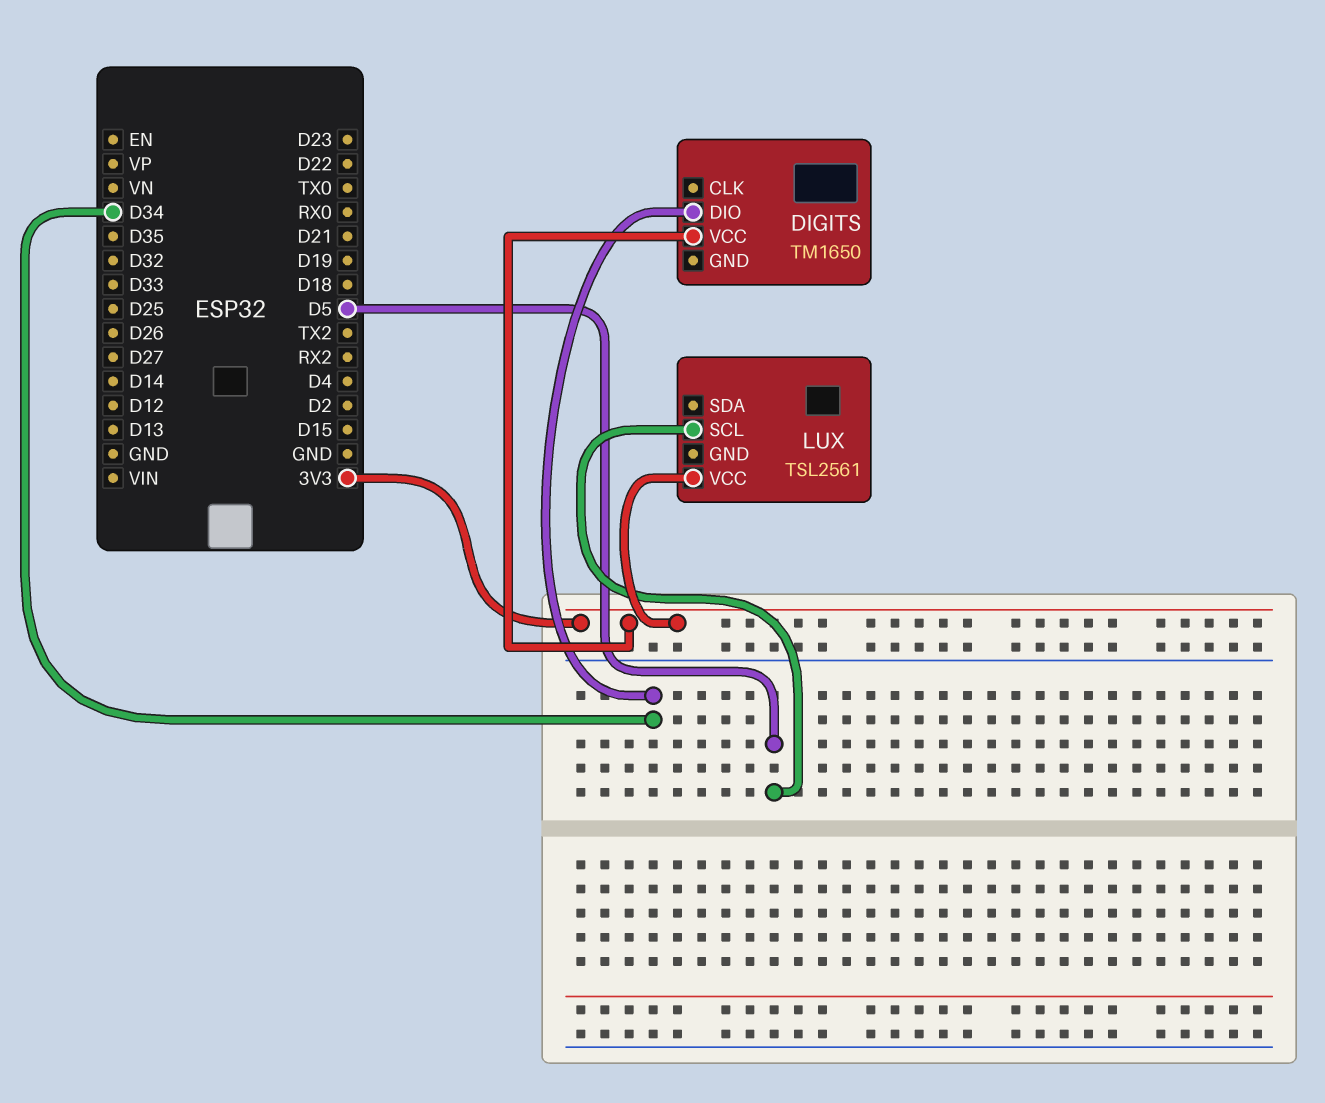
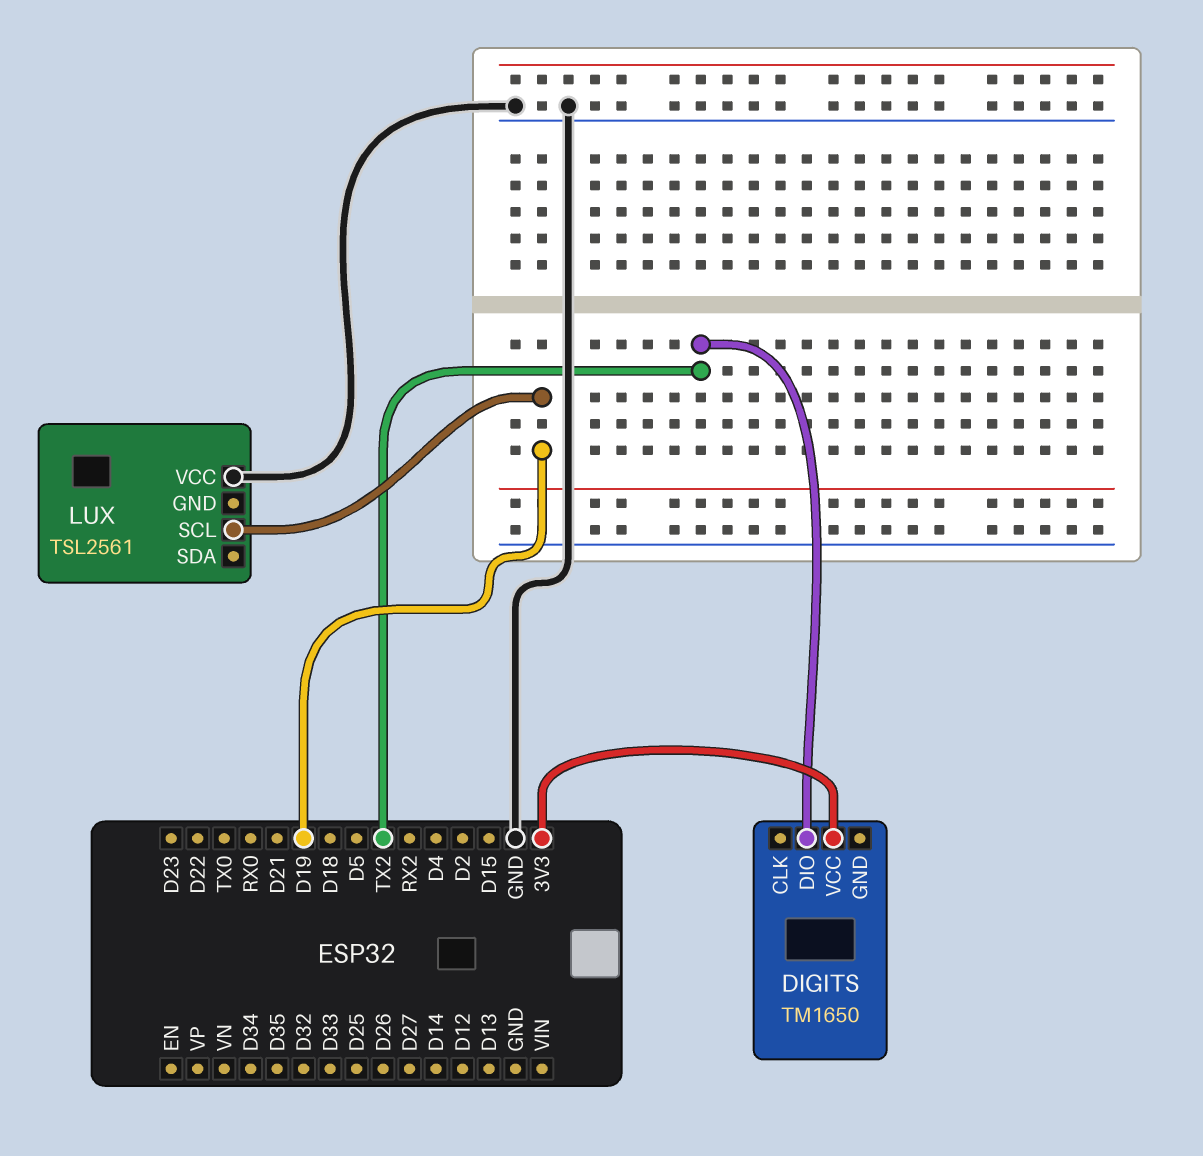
DIGITS pin DIO: D34 -> TX2
LUX pin SCL: D5 -> D19
LUX pin VCC: 3V3 -> GND

